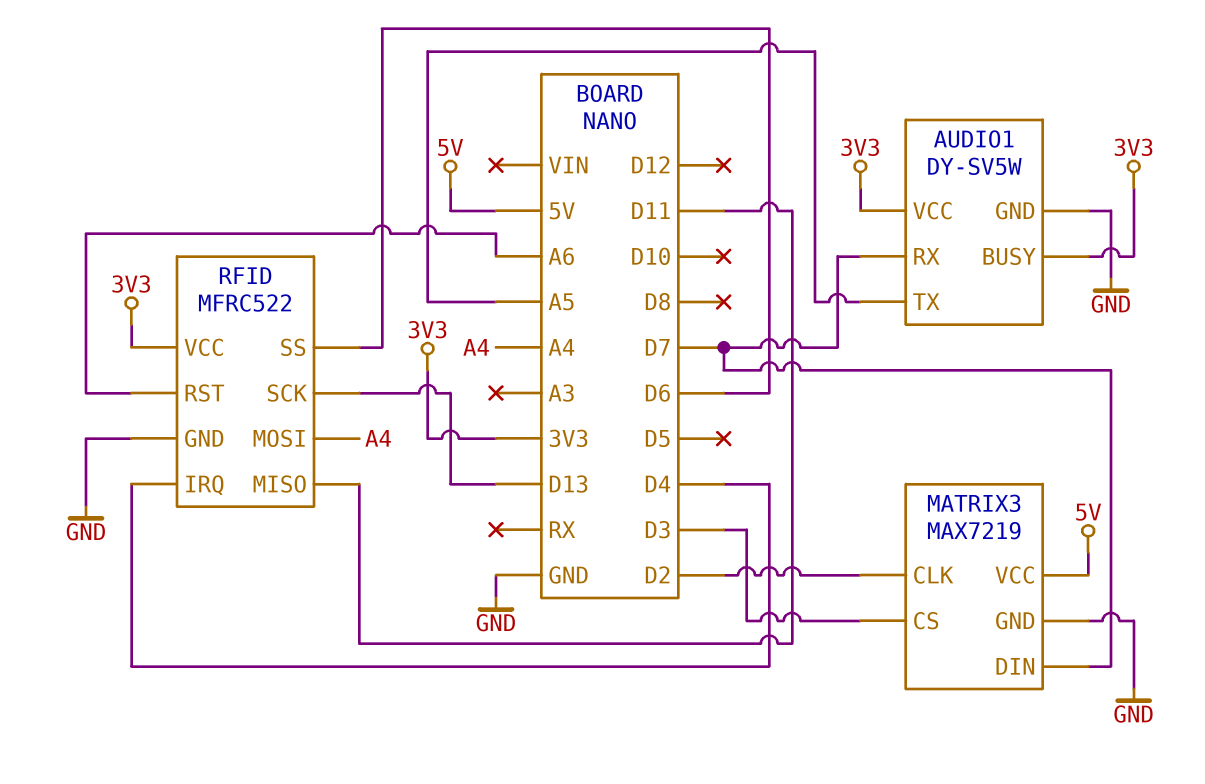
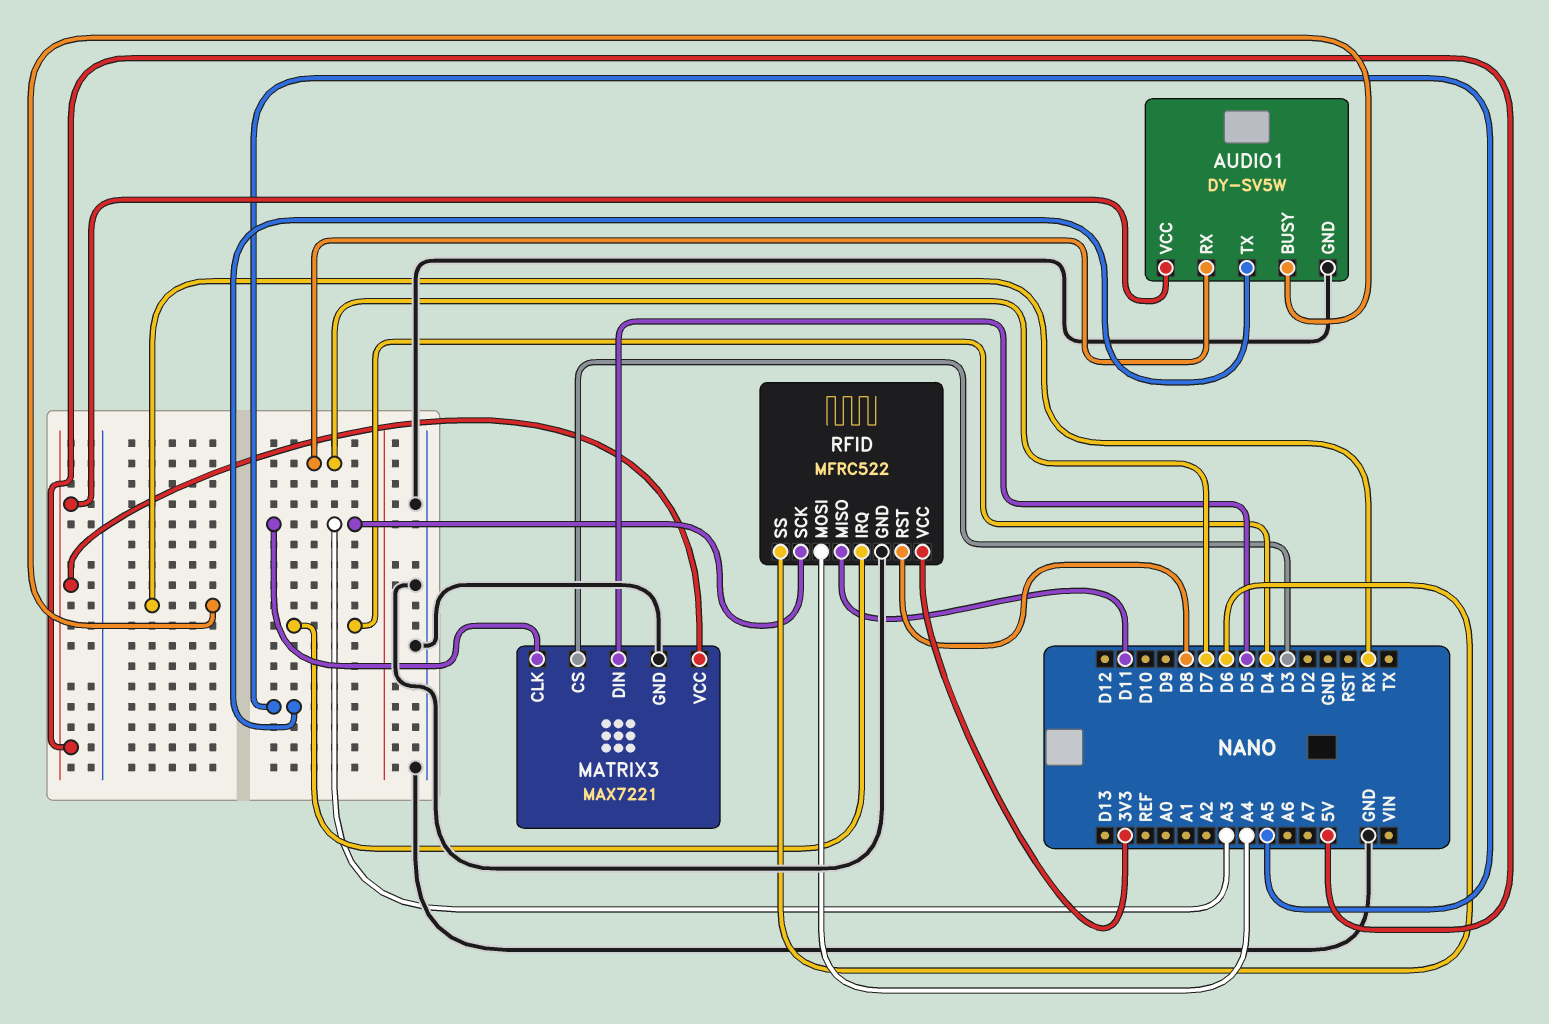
AUDIO1 pin BUSY: 3V3 -> RX
AUDIO1 pin VCC: 3V3 -> 5V
MATRIX3: MAX7219 -> MAX7221
MATRIX3 pin CLK: D2 -> A3
MATRIX3 pin DIN: D7 -> D5
RFID pin RST: A6 -> D8
RFID pin SCK: D13 -> A3

